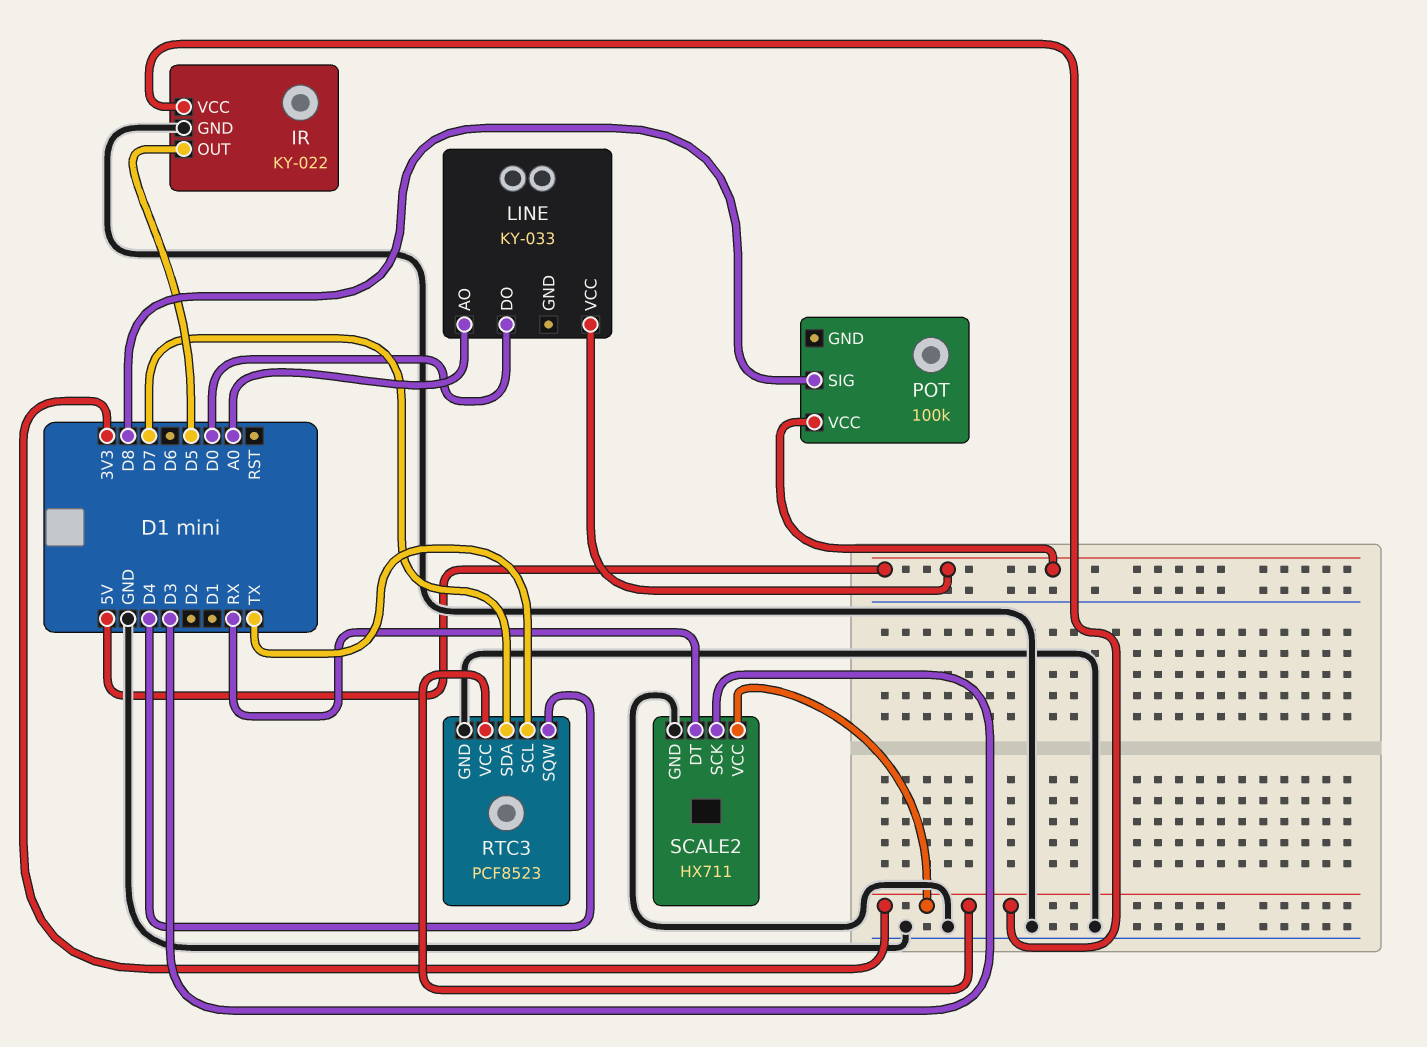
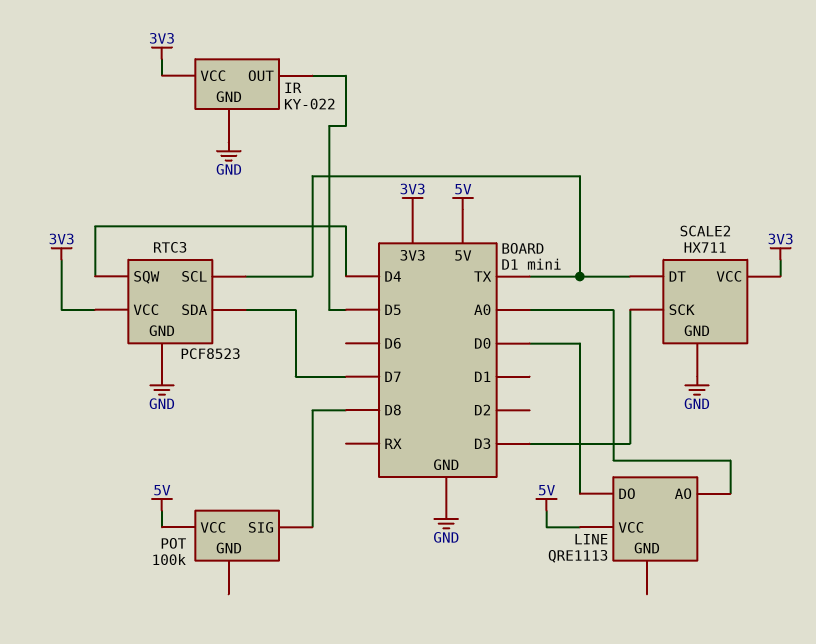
LINE: KY-033 -> QRE1113
SCALE2 pin DT: RX -> TX

